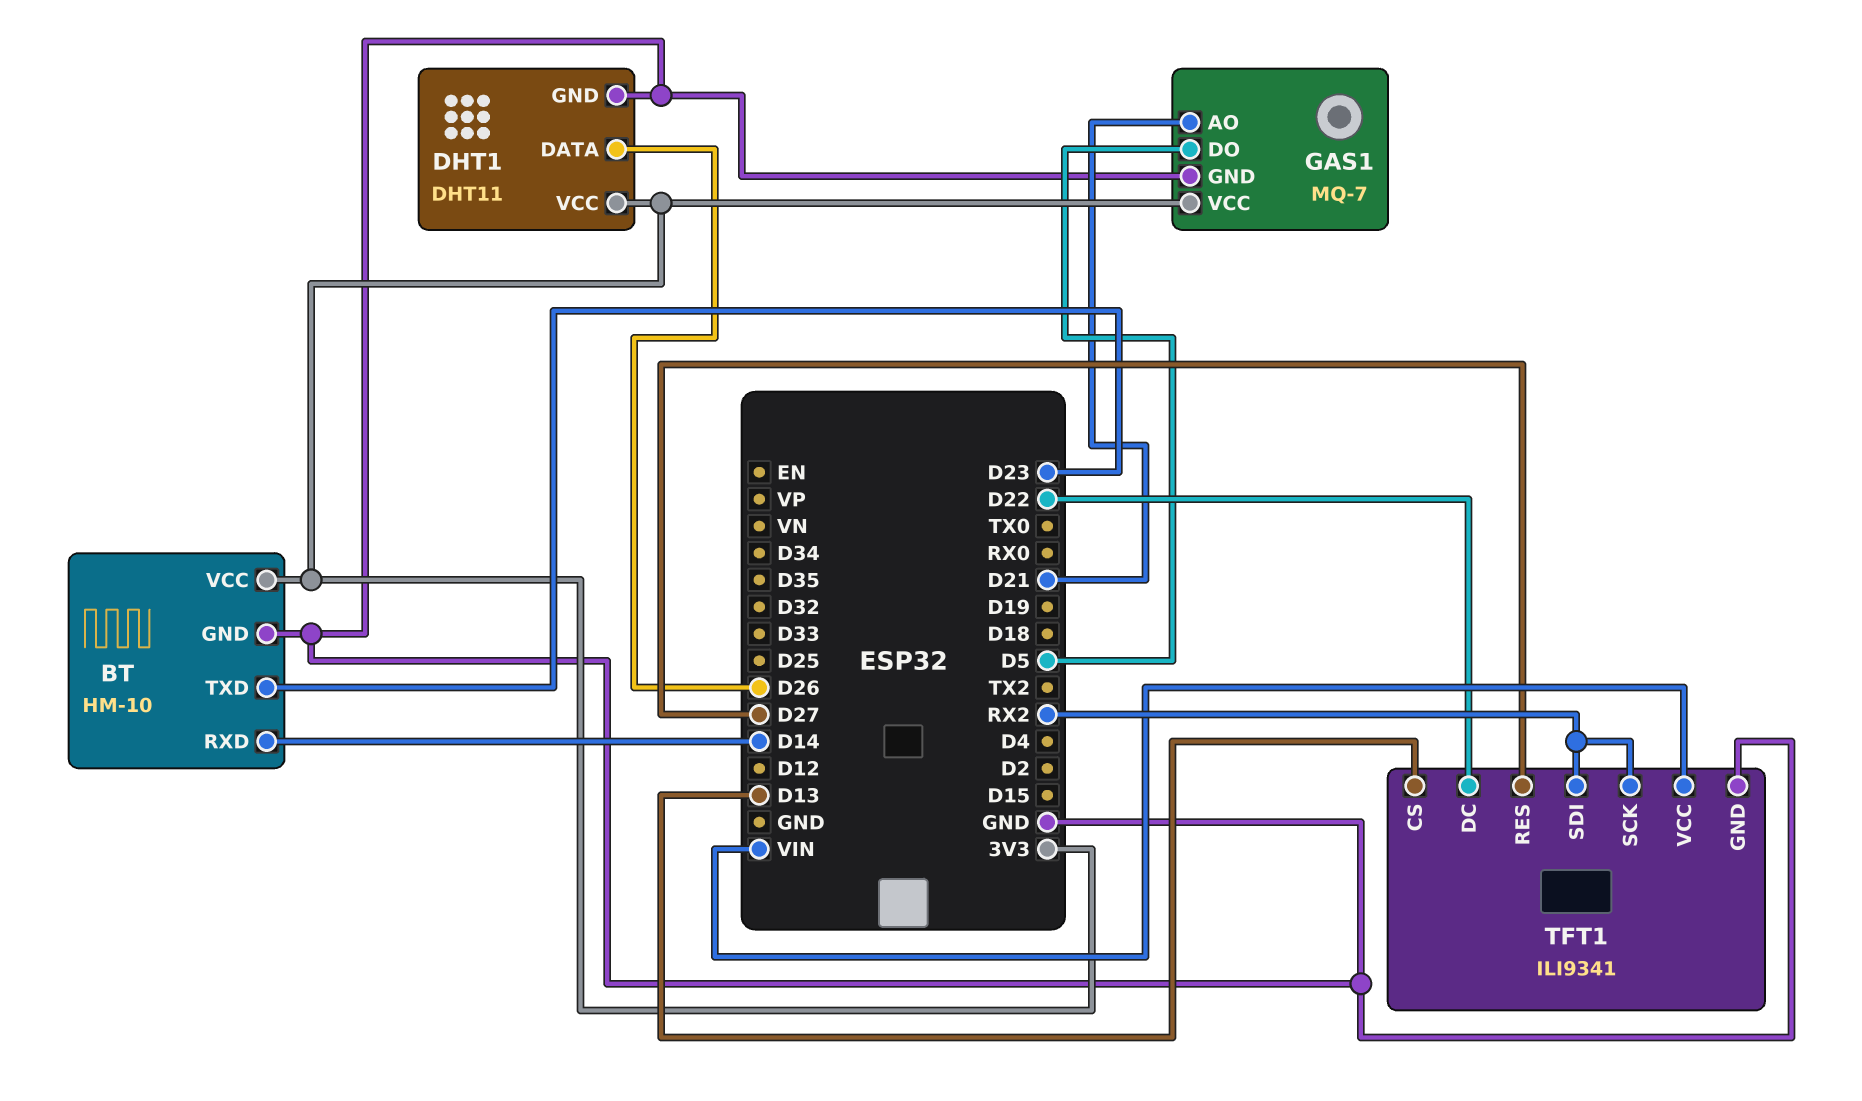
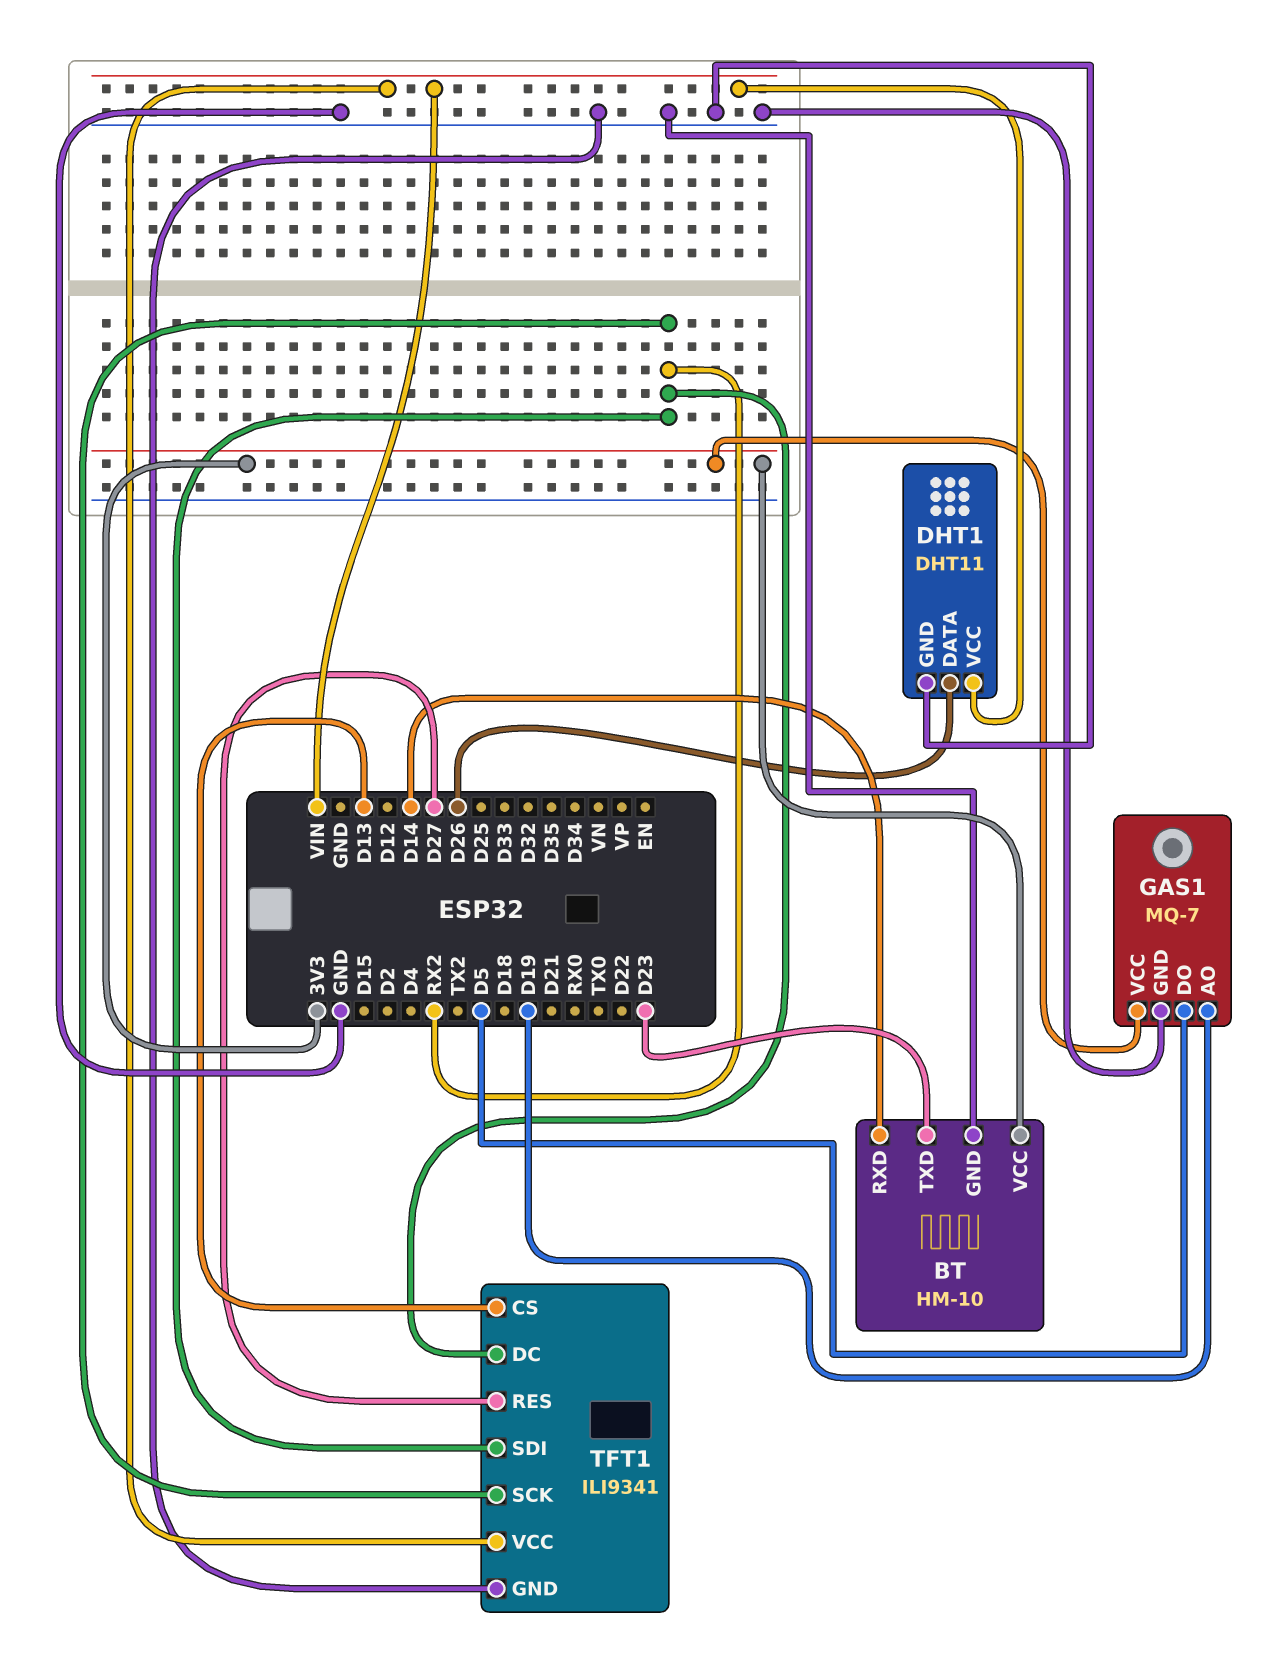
DHT1 pin VCC: 3V3 -> VIN
GAS1 pin AO: D21 -> D19
TFT1 pin DC: D22 -> RX2

